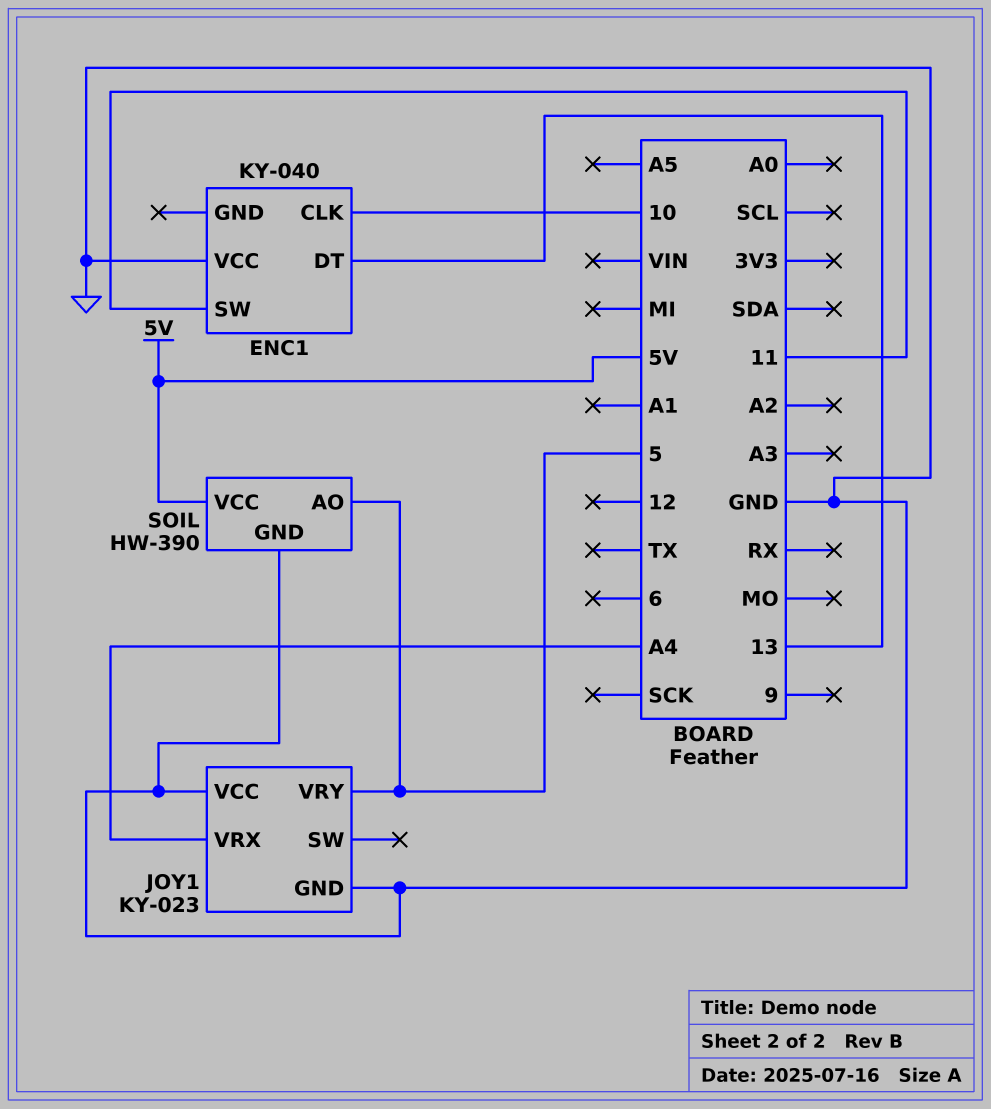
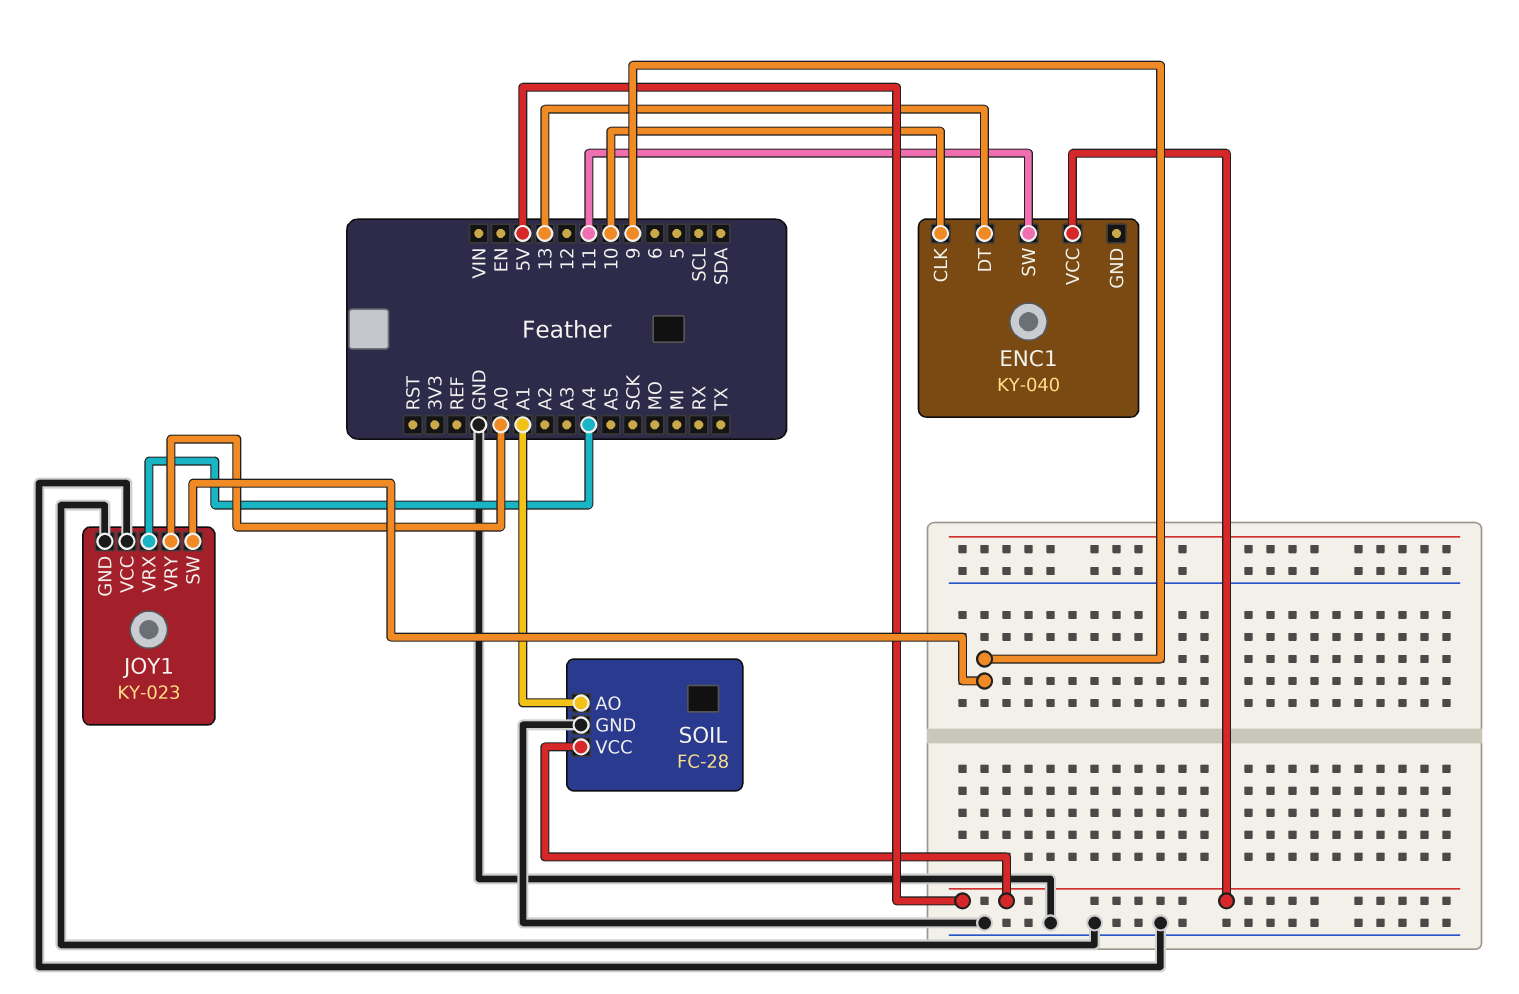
ENC1 pin VCC: GND -> 5V
JOY1 pin SW: none -> 9
JOY1 pin VRY: 5 -> A0
SOIL: HW-390 -> FC-28
SOIL pin AO: 5 -> A1

